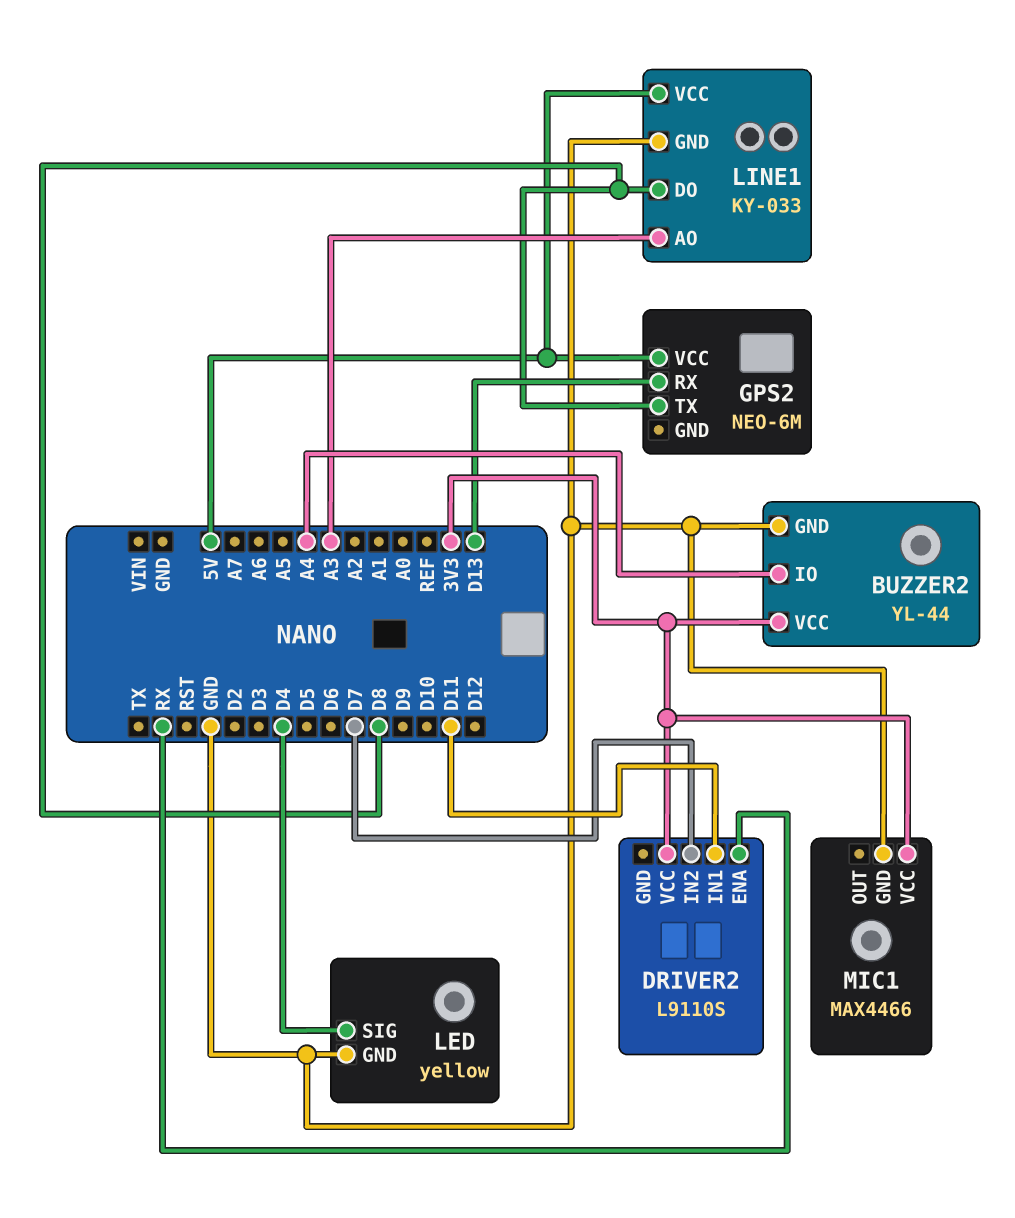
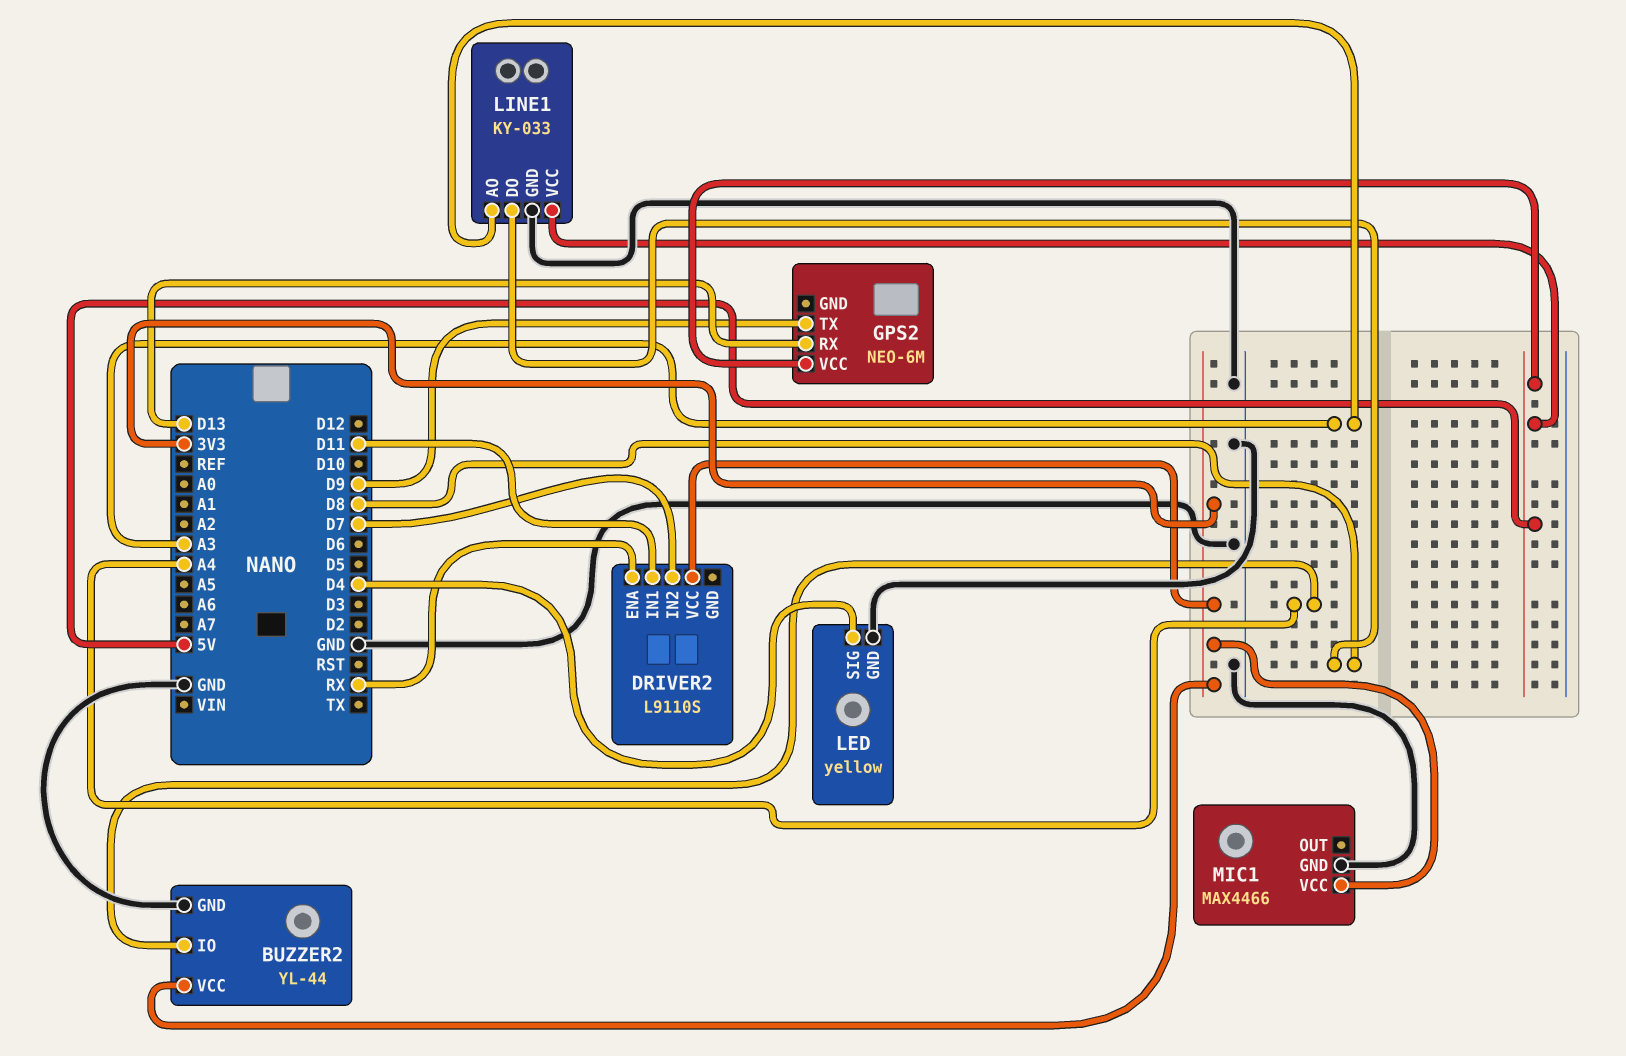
GPS2 pin TX: D8 -> D9

